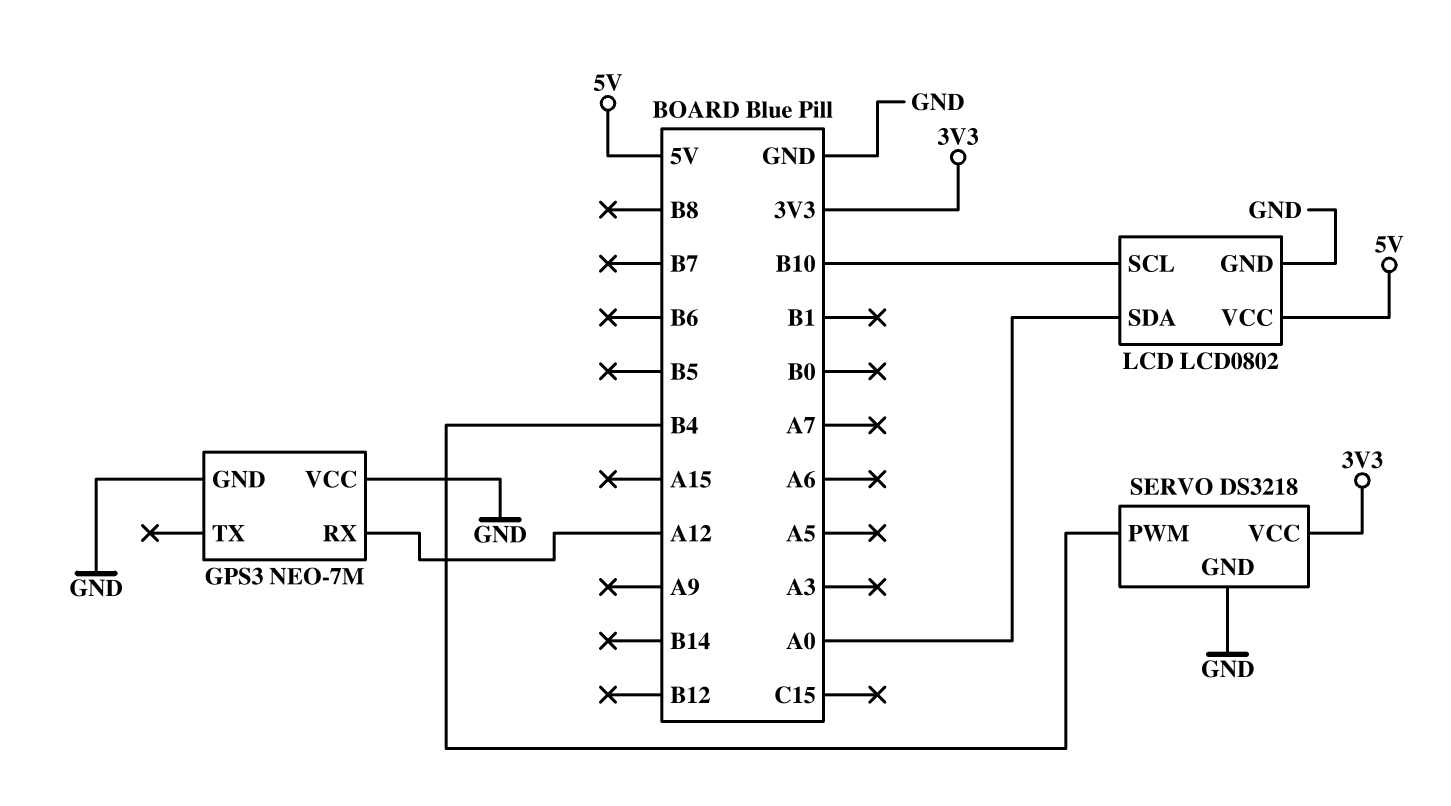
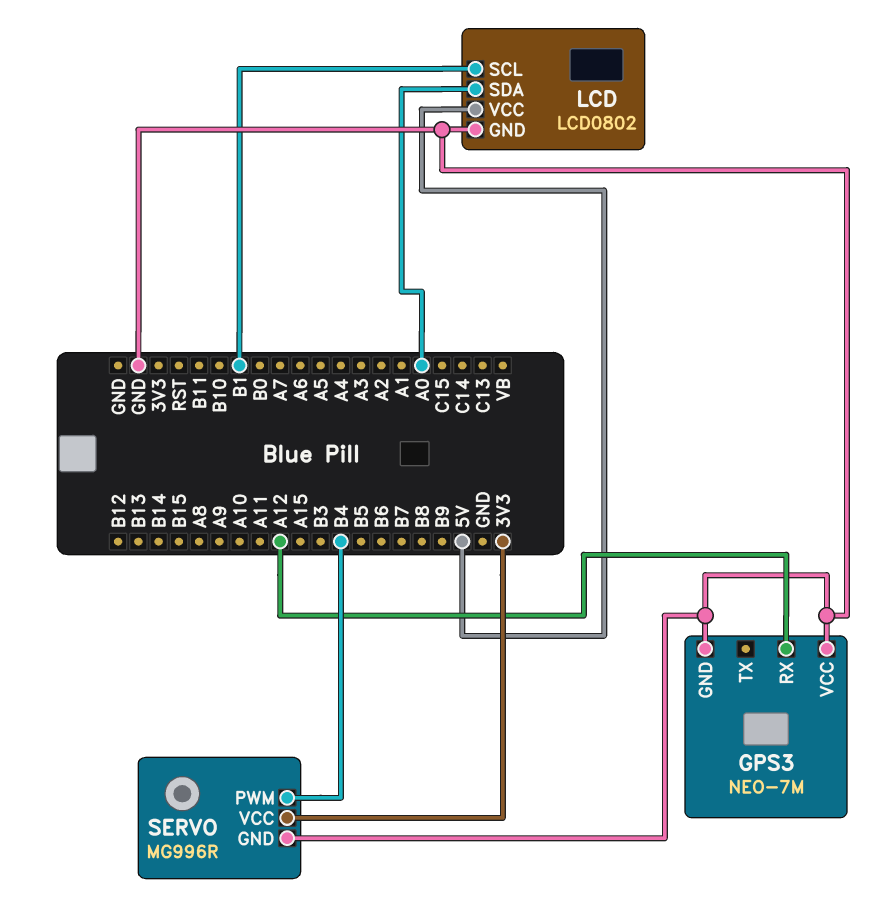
LCD pin SCL: B10 -> B1
SERVO: DS3218 -> MG996R

